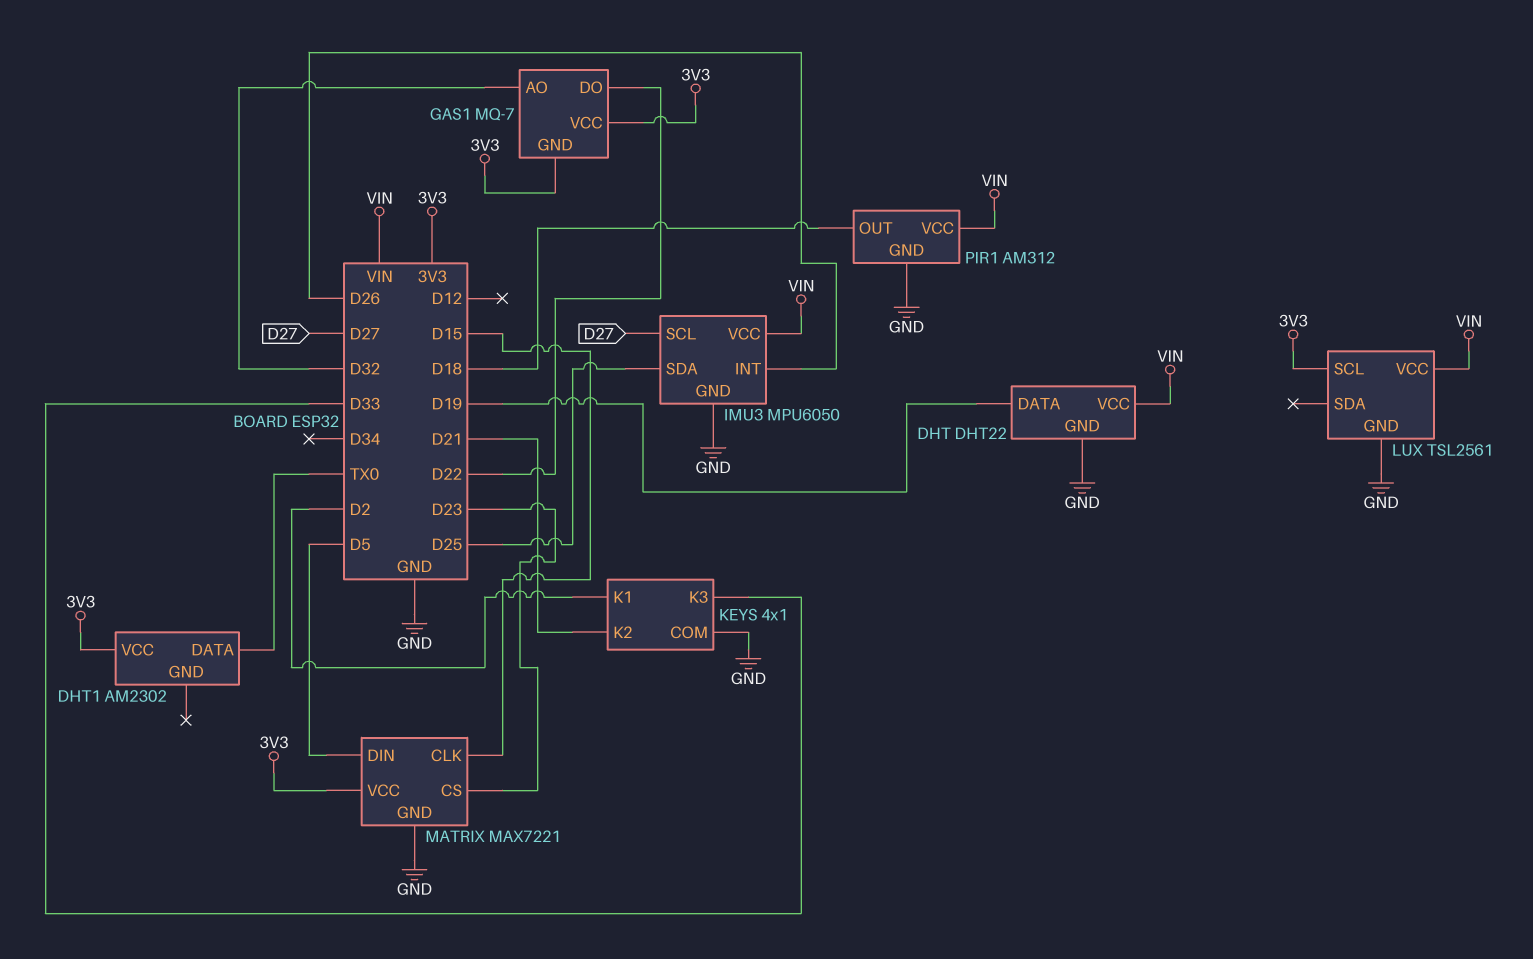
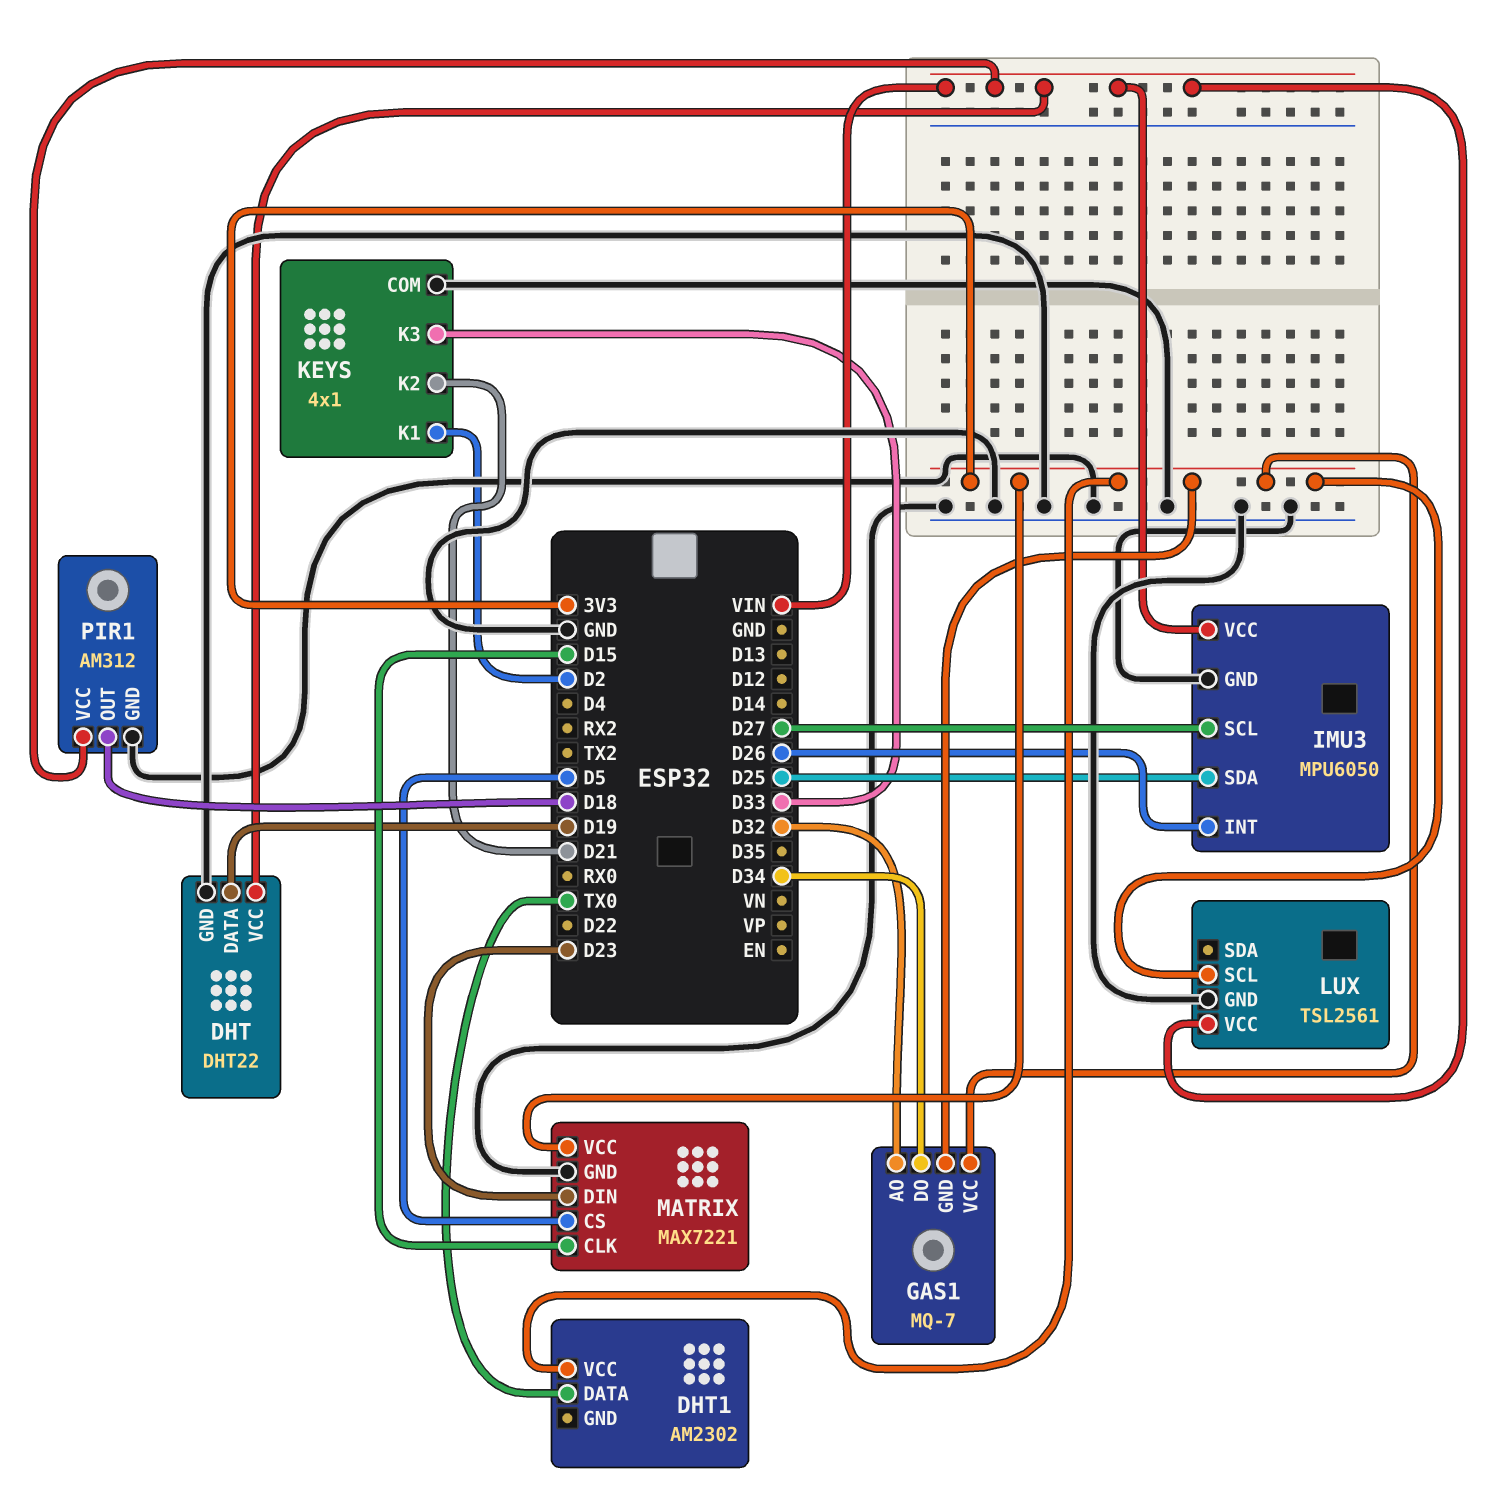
GAS1 pin DO: D22 -> D34
MATRIX pin CS: D23 -> D5
MATRIX pin DIN: D5 -> D23

